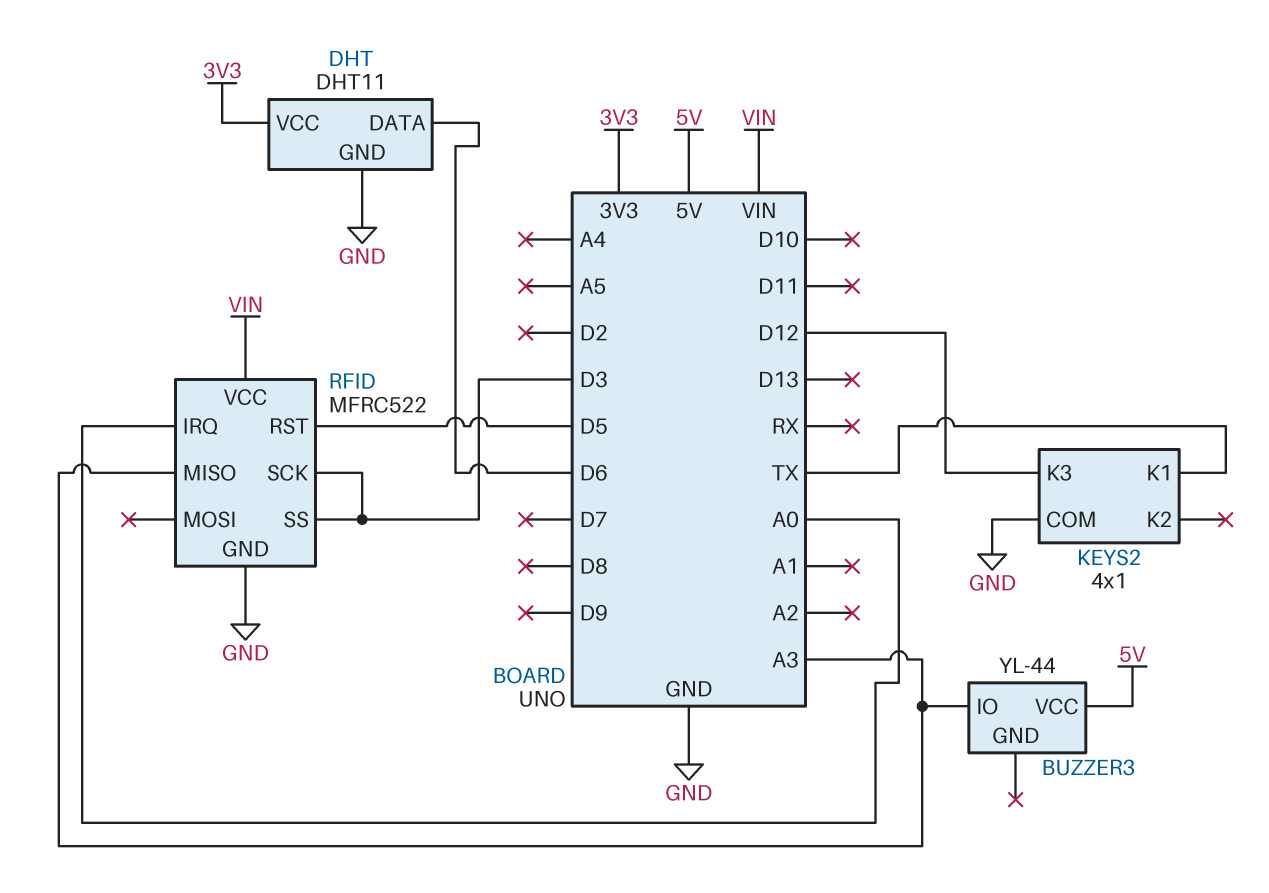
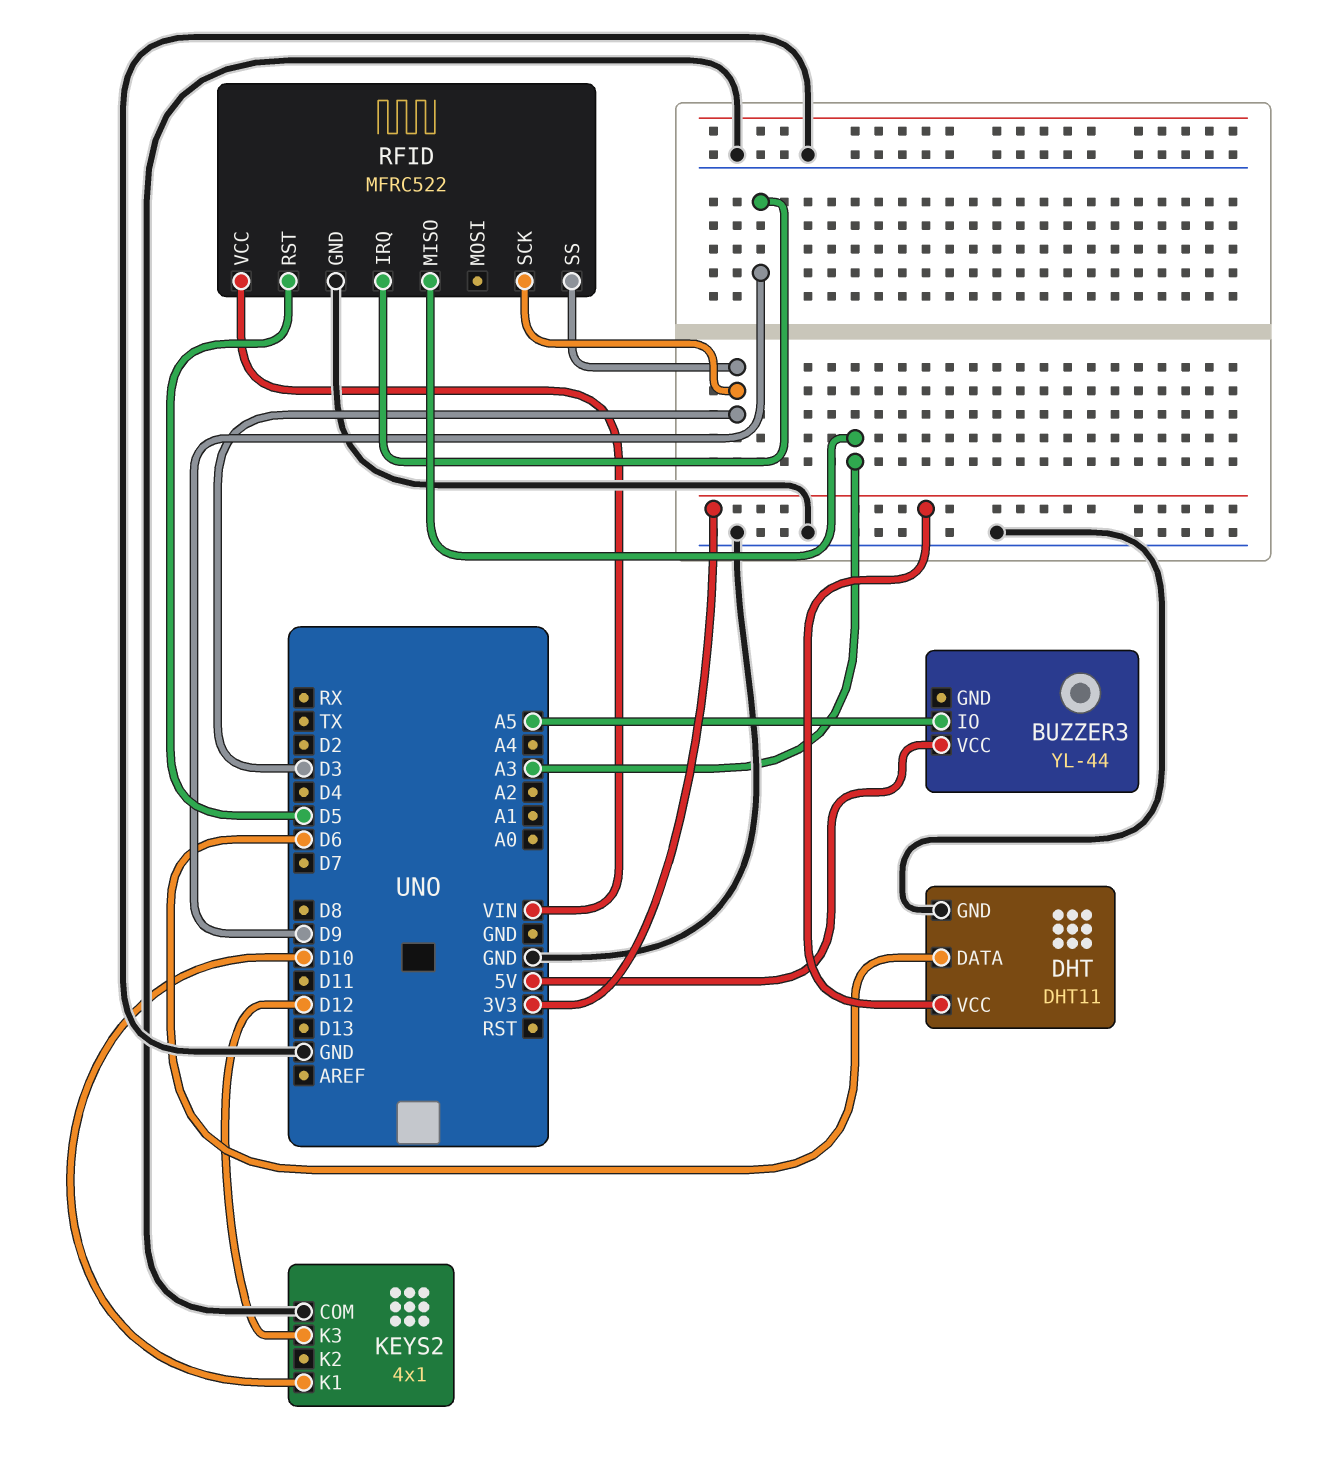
BUZZER3 pin IO: A3 -> A5
KEYS2 pin K1: TX -> D10
RFID pin IRQ: A0 -> D9

